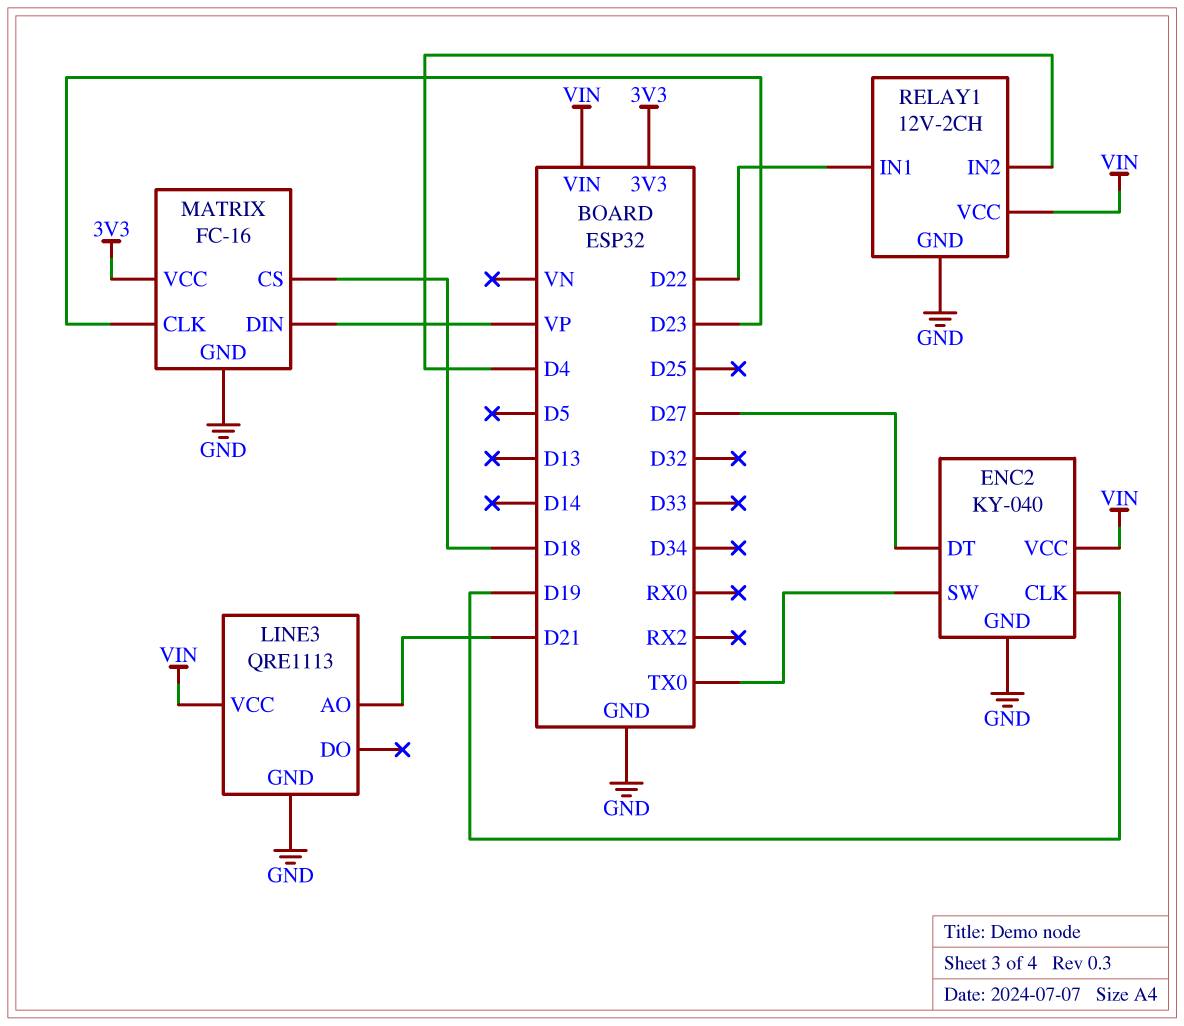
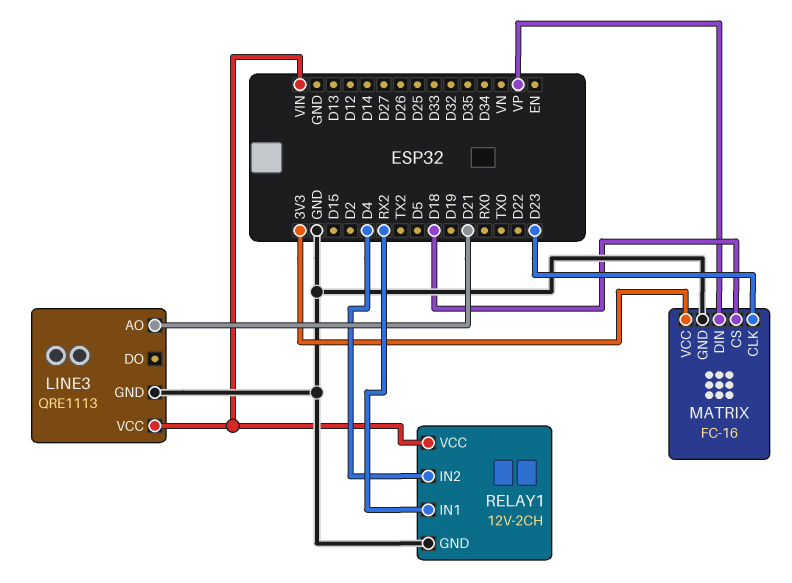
ENC2: KY-040 -> none
ENC2 pin CLK: D19 -> none
ENC2 pin DT: D27 -> none
ENC2 pin GND: GND -> none
ENC2 pin SW: TX0 -> none
ENC2 pin VCC: VIN -> none
RELAY1 pin IN1: D22 -> RX2

